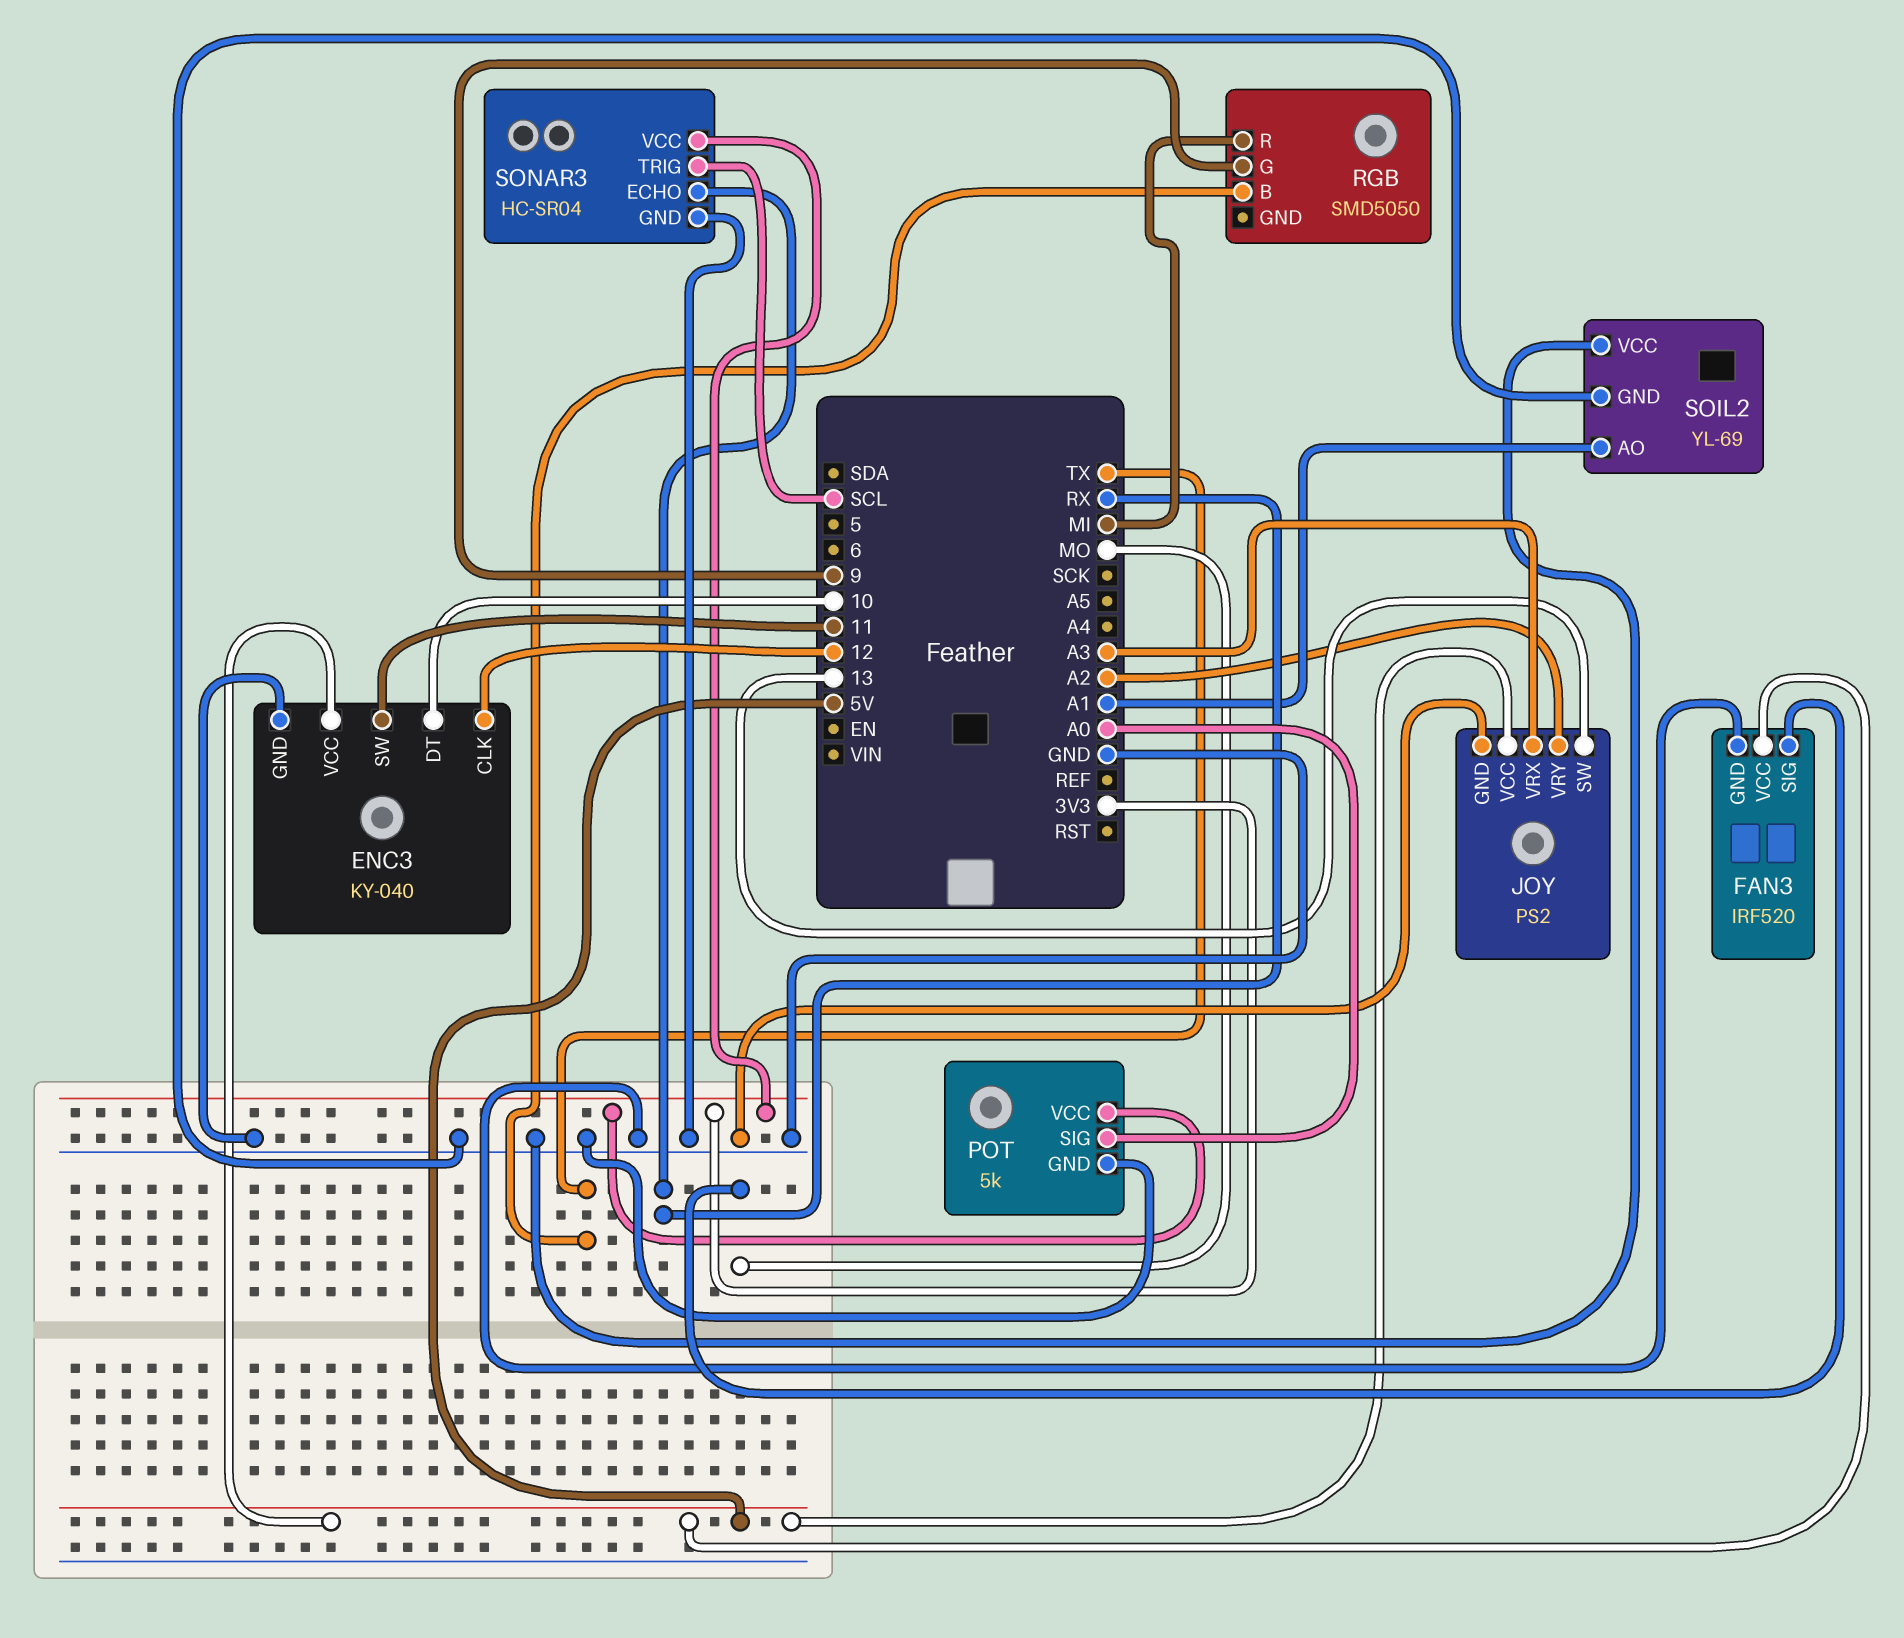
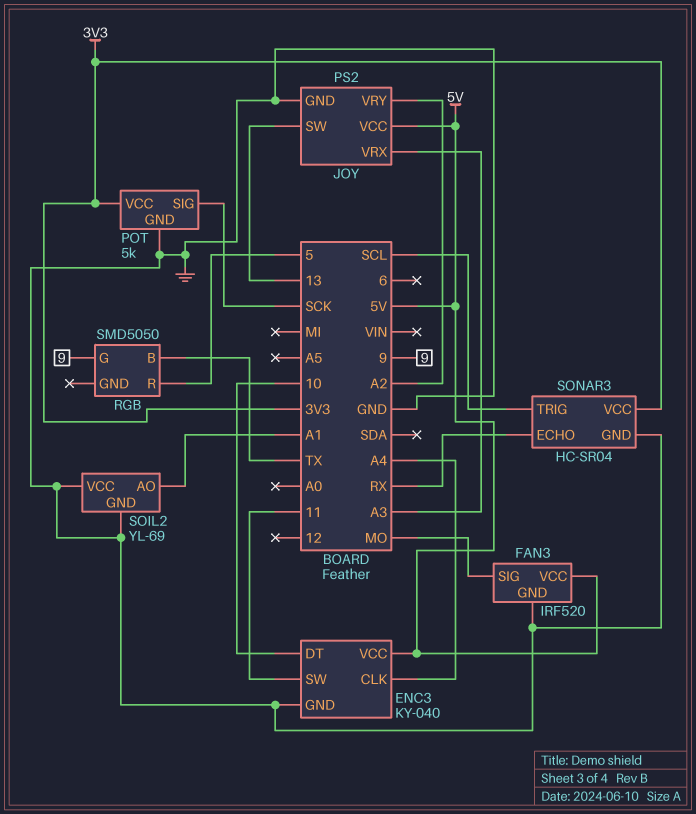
ENC3 pin CLK: 12 -> A4
POT pin SIG: A0 -> SCK
RGB pin R: MI -> 5

